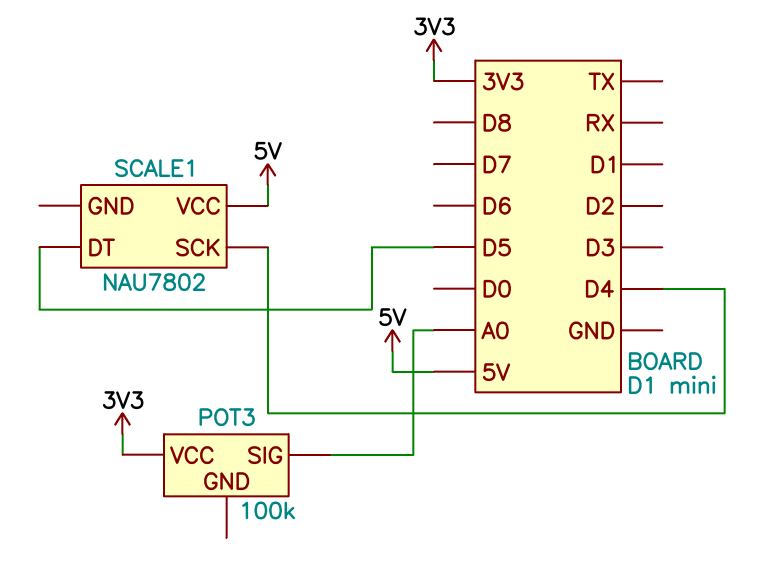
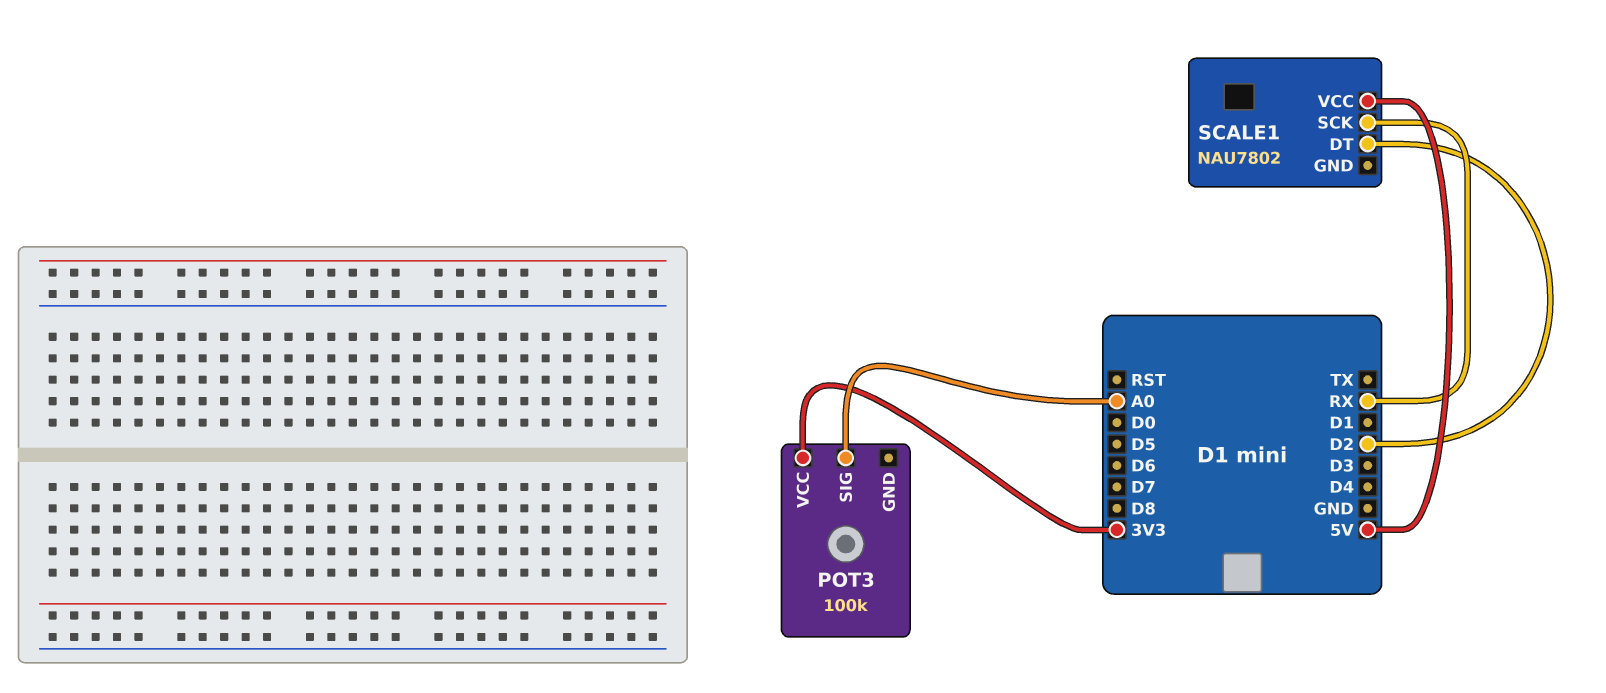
SCALE1 pin DT: D5 -> D2
SCALE1 pin SCK: D4 -> RX

